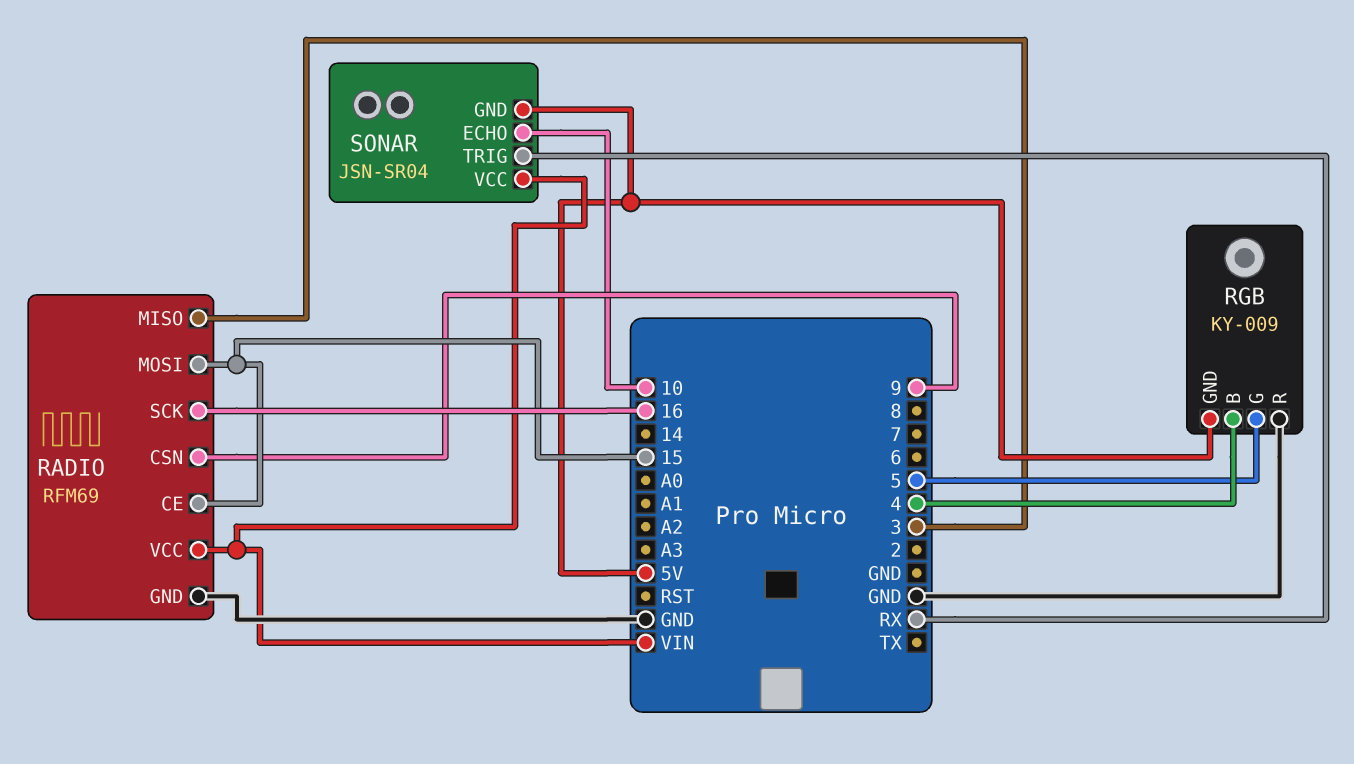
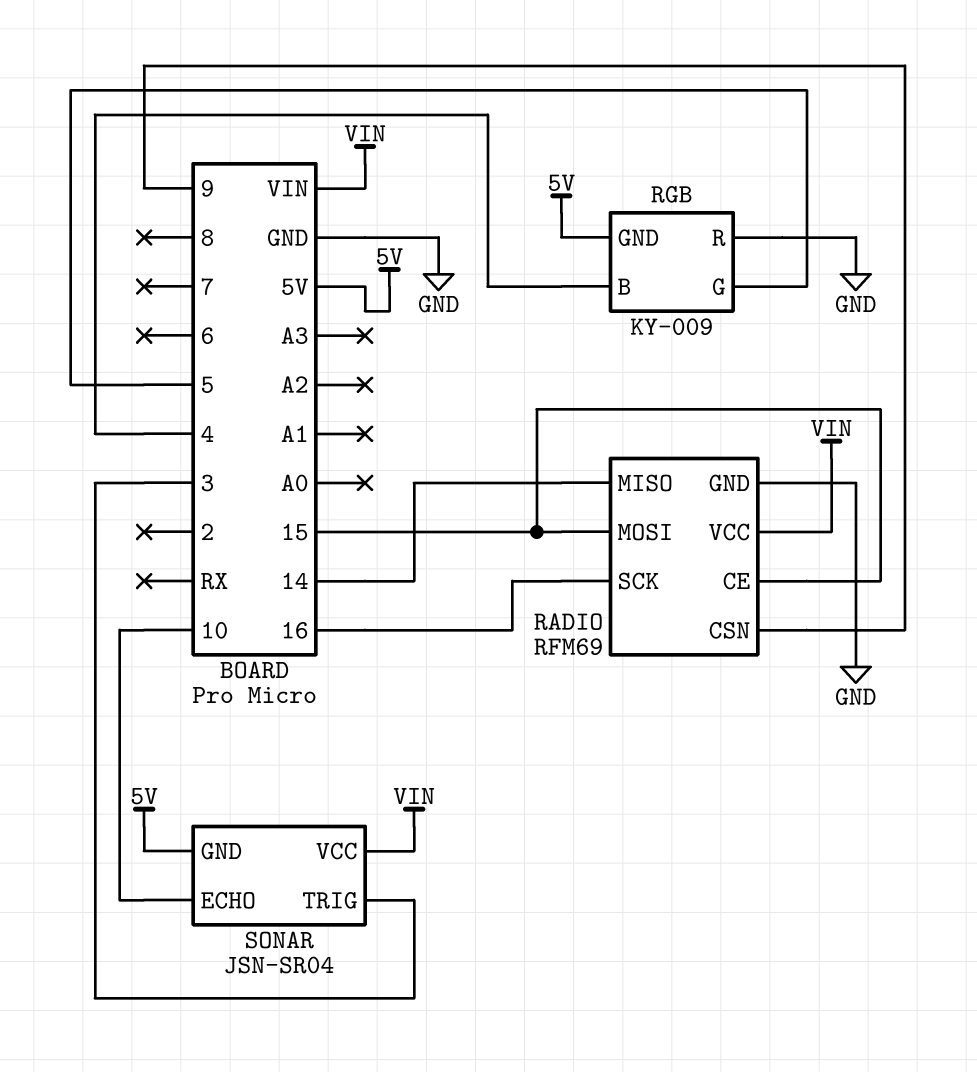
RADIO pin MISO: 3 -> 14
SONAR pin TRIG: RX -> 3

